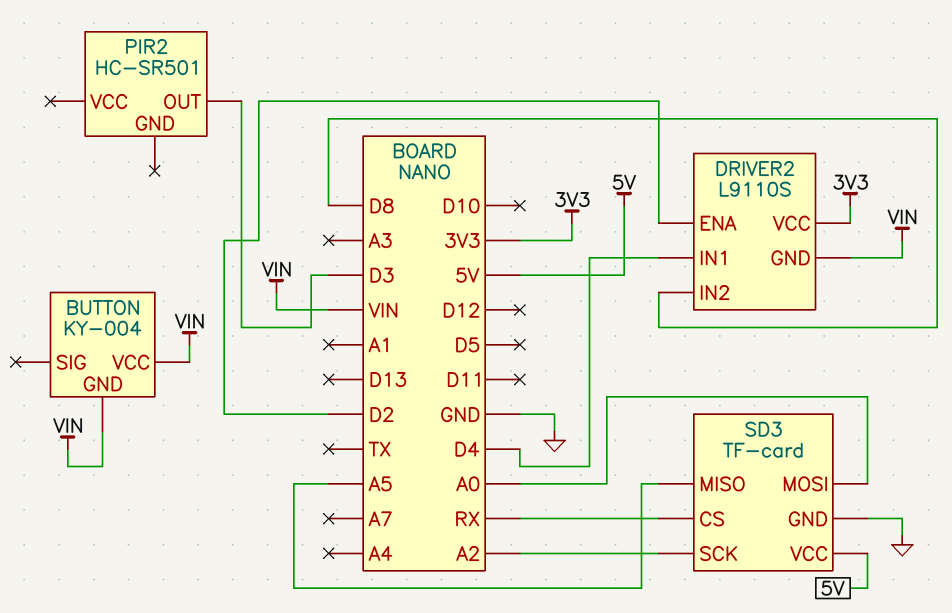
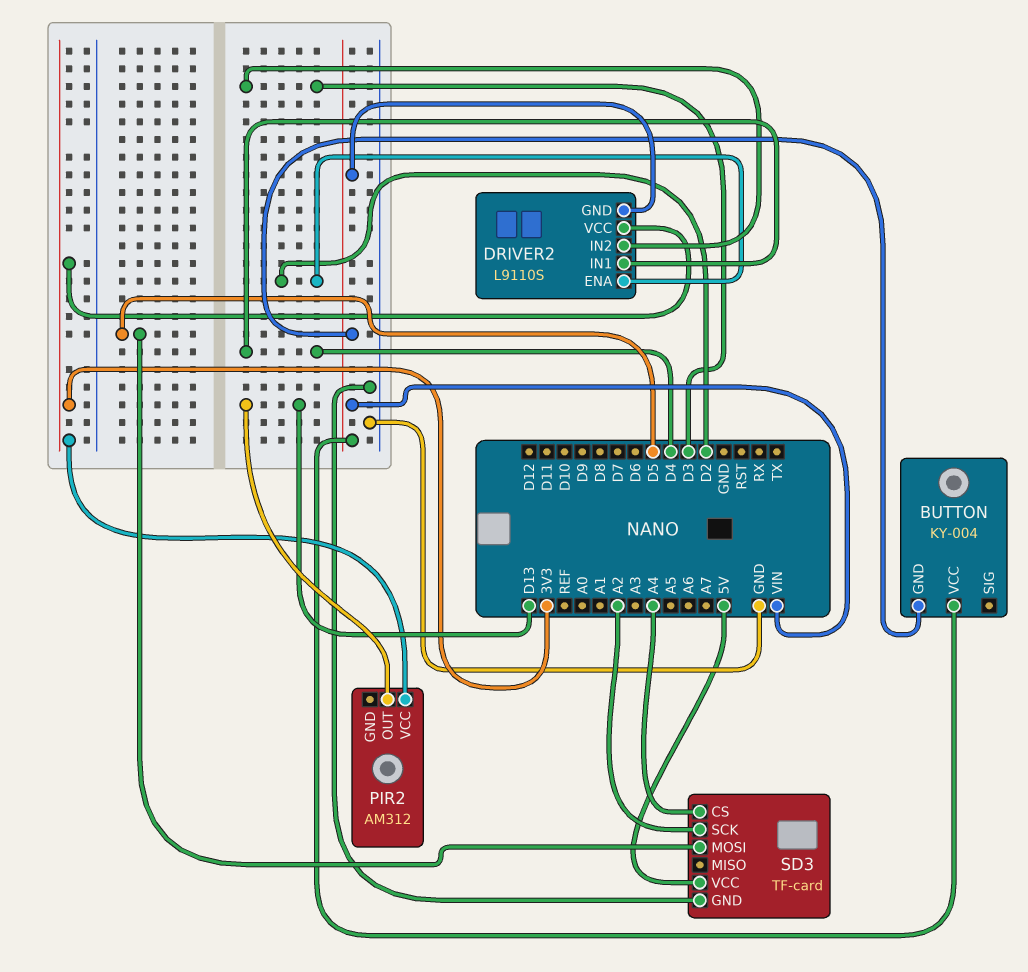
DRIVER2 pin IN2: D8 -> D3
PIR2: HC-SR501 -> AM312
PIR2 pin OUT: D3 -> D13
PIR2 pin VCC: none -> 3V3
SD3 pin CS: RX -> A4
SD3 pin MISO: A5 -> none
SD3 pin MOSI: A0 -> D5

